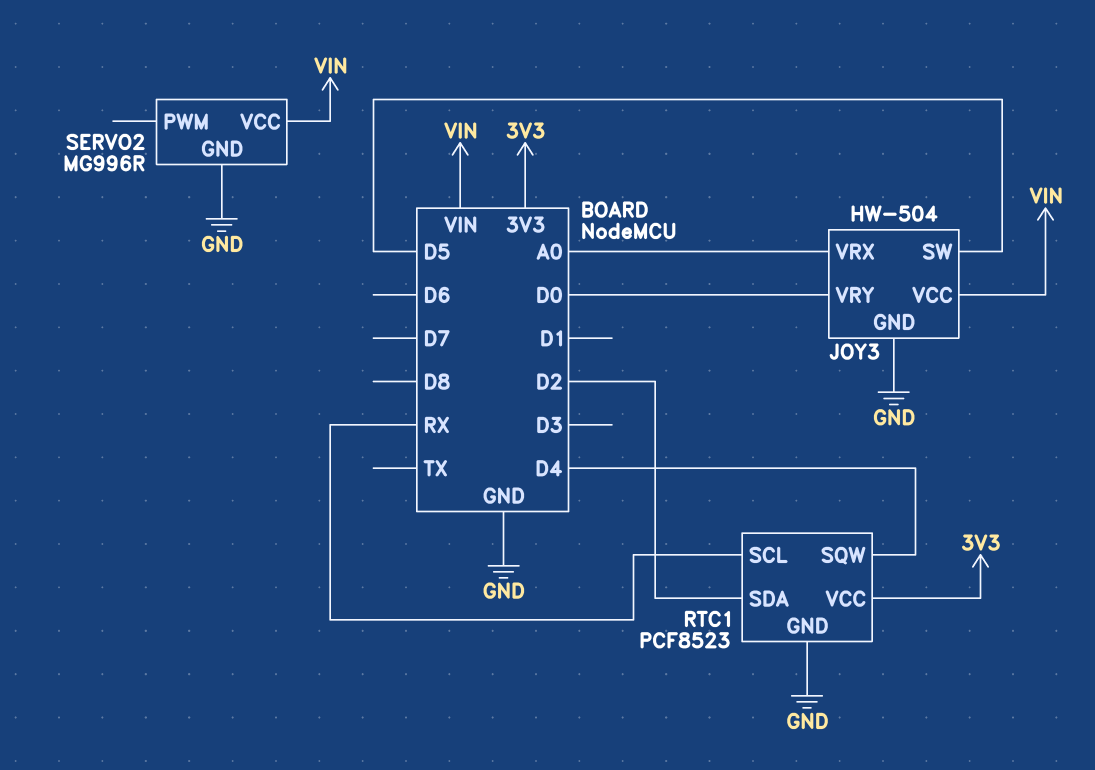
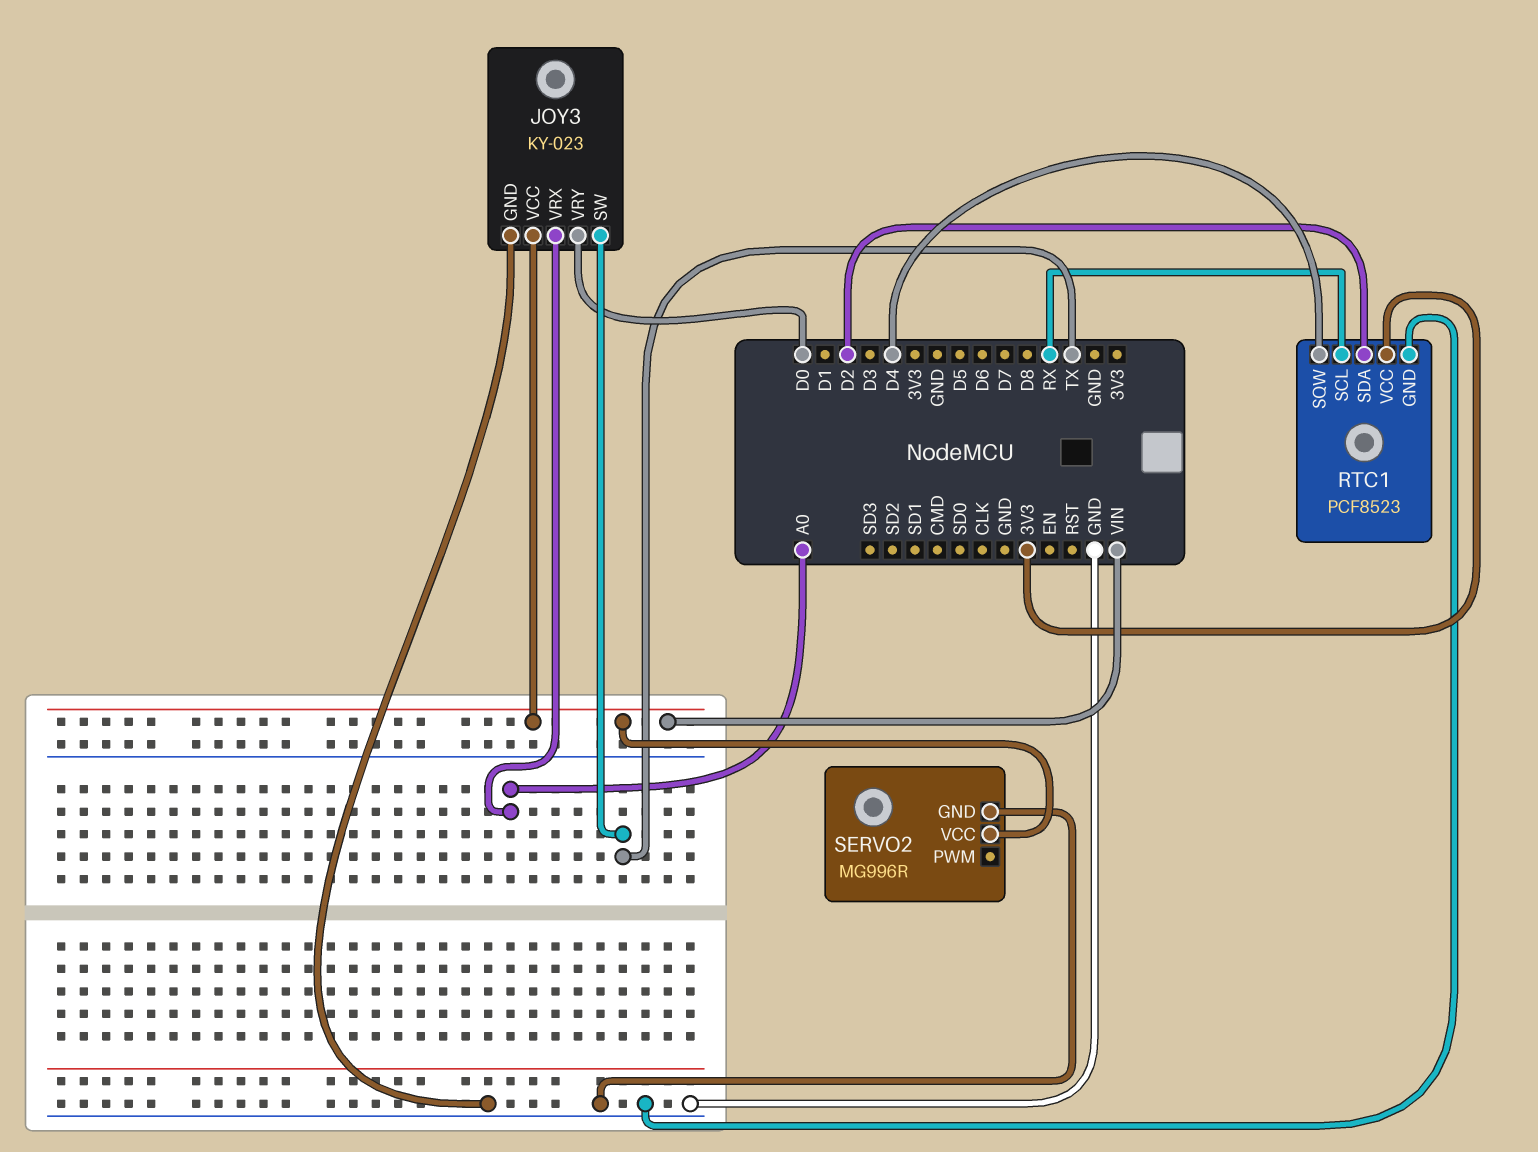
JOY3: HW-504 -> KY-023
JOY3 pin SW: D5 -> TX

